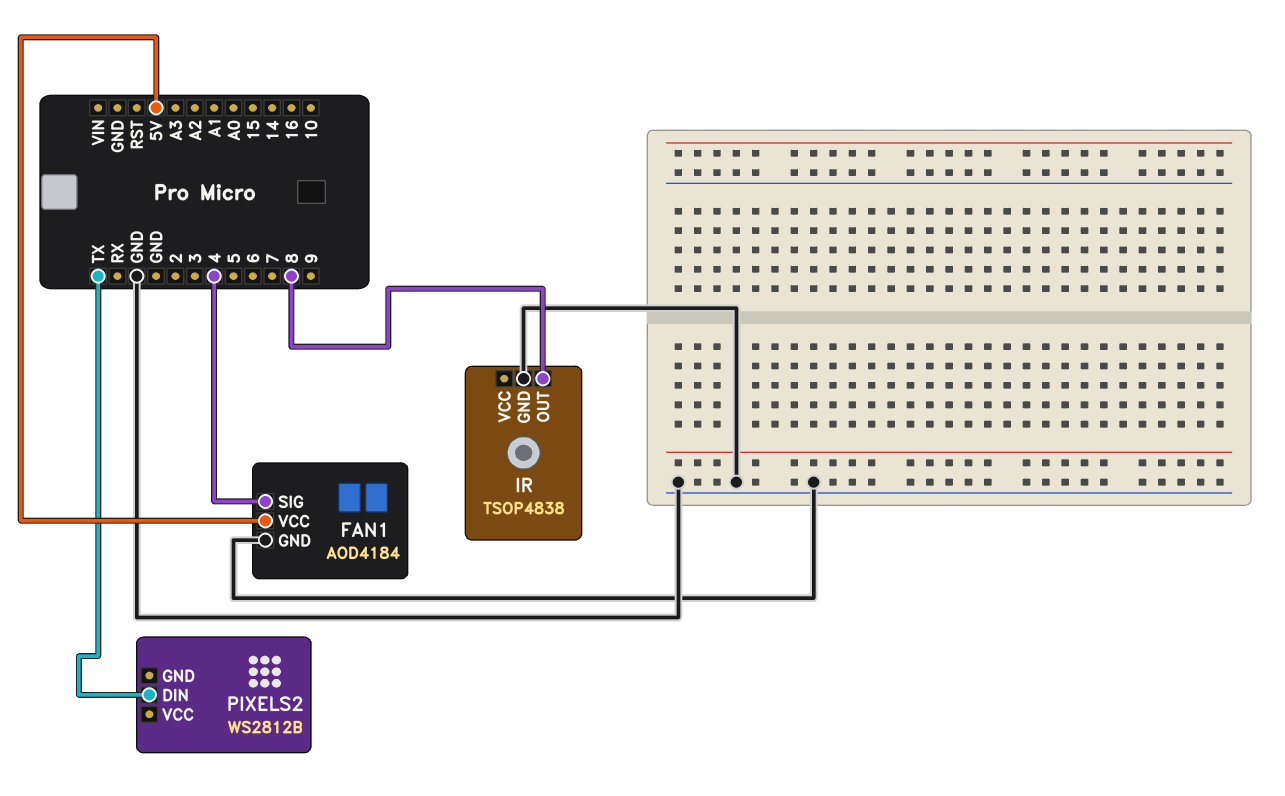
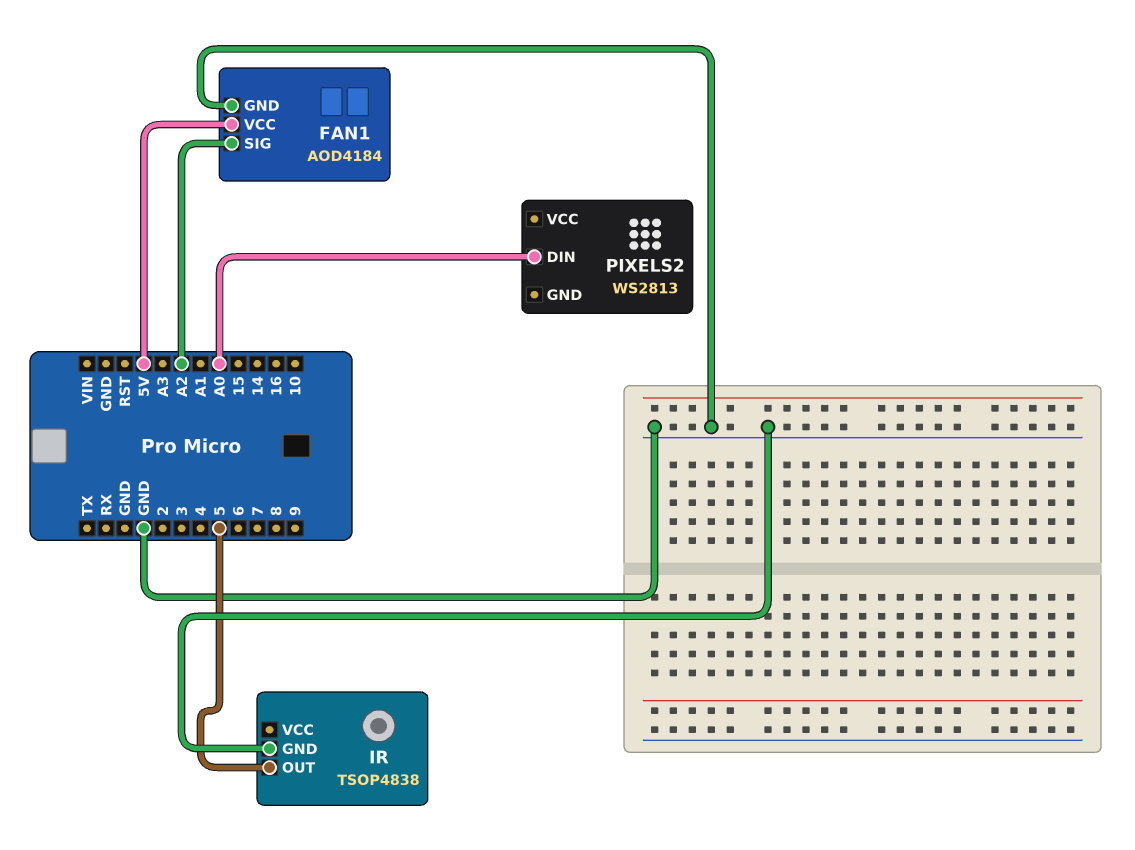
FAN1 pin SIG: 4 -> A2
IR pin OUT: 8 -> 5
PIXELS2: WS2812B -> WS2813
PIXELS2 pin DIN: TX -> A0

